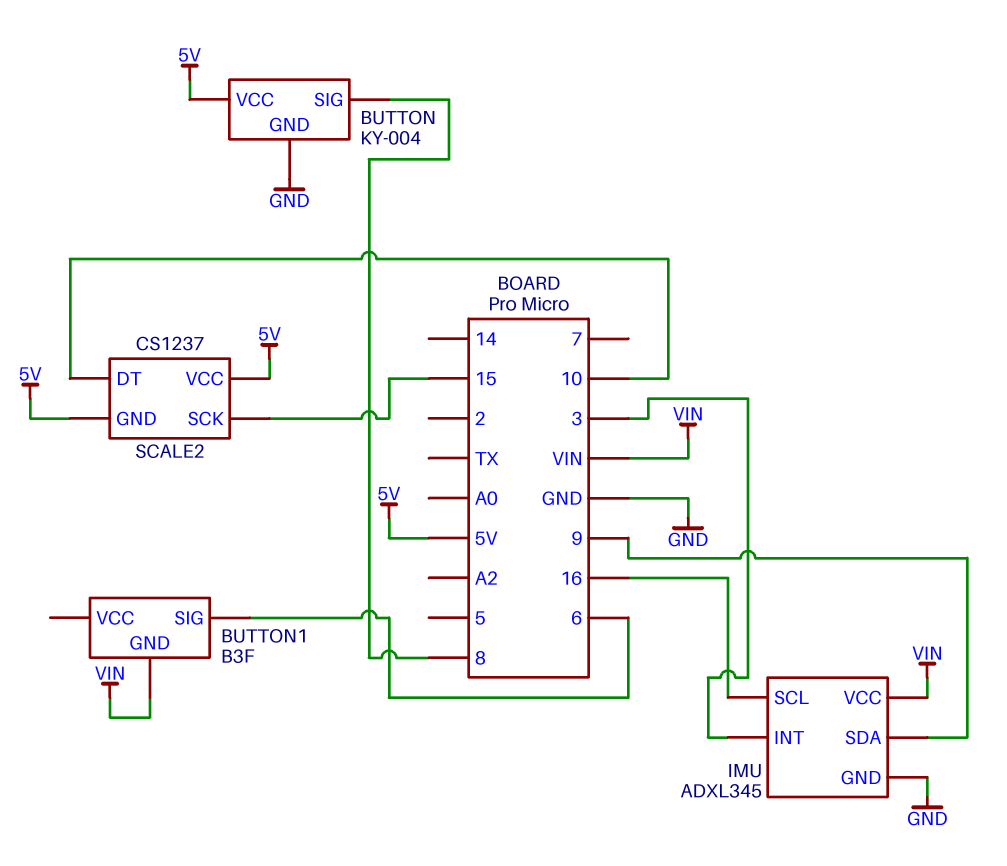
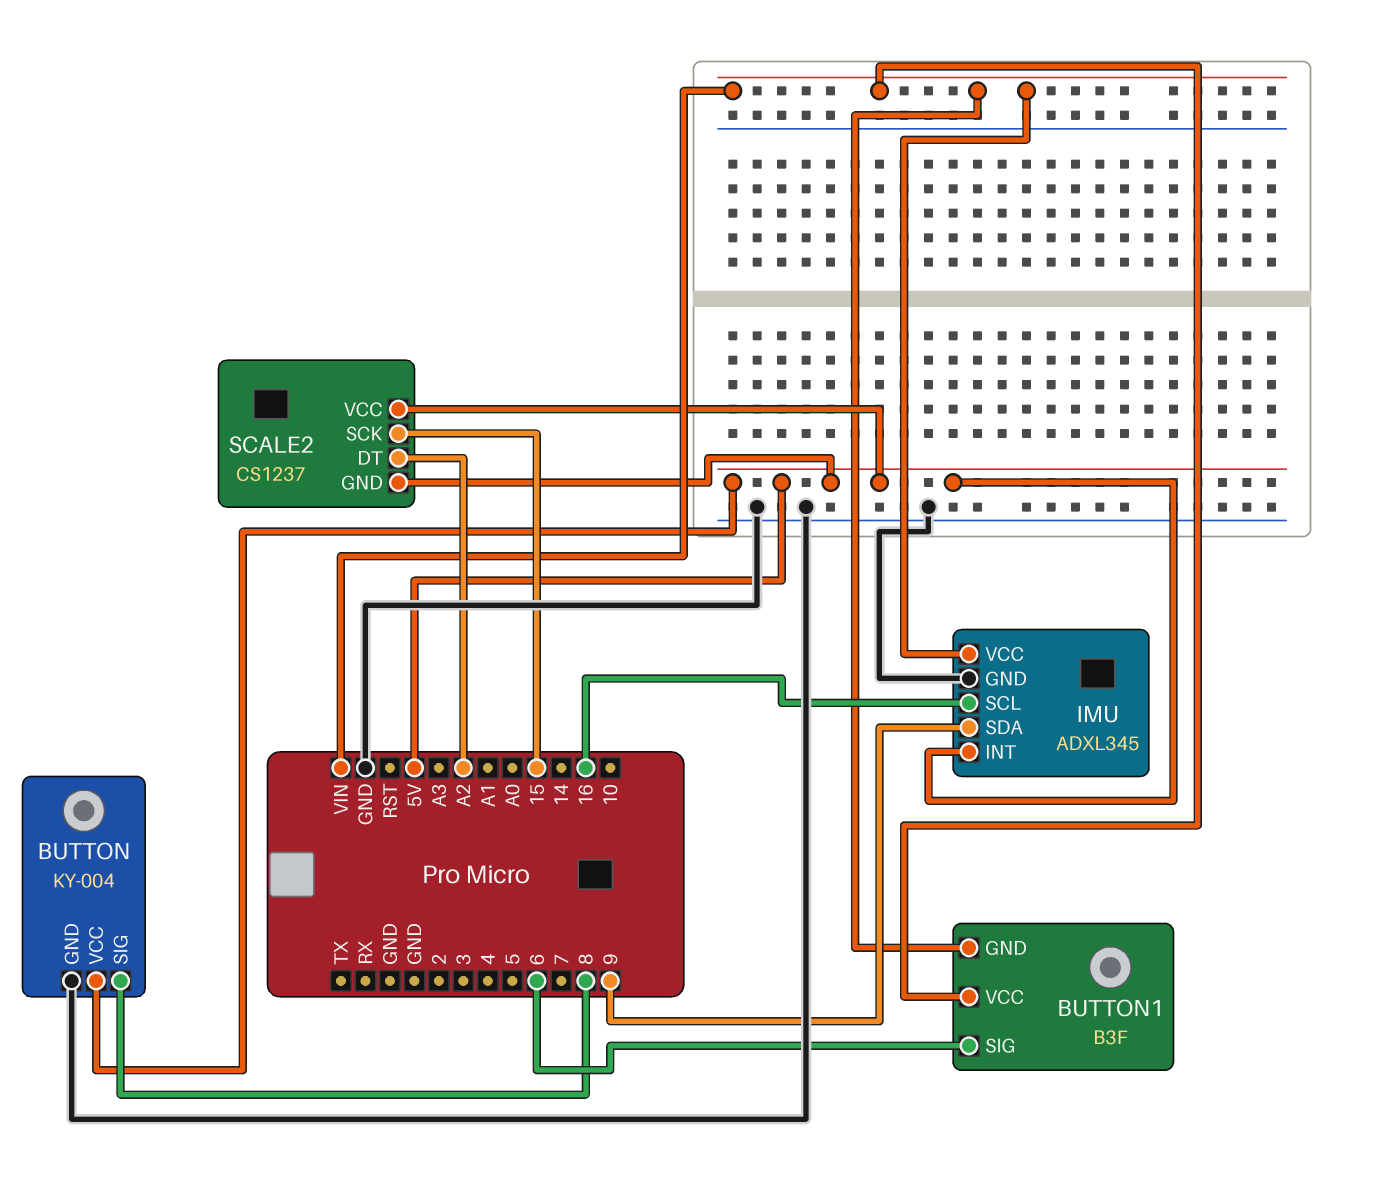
BUTTON1 pin VCC: none -> VIN
IMU pin INT: 3 -> 5V
SCALE2 pin DT: 10 -> A2

